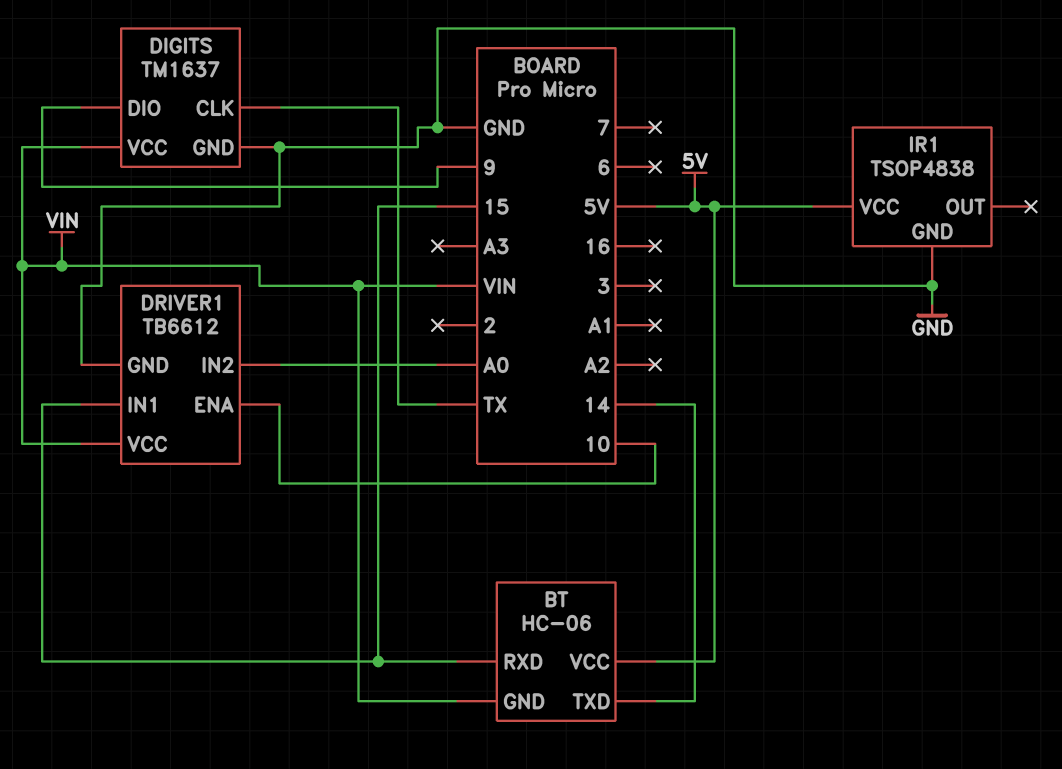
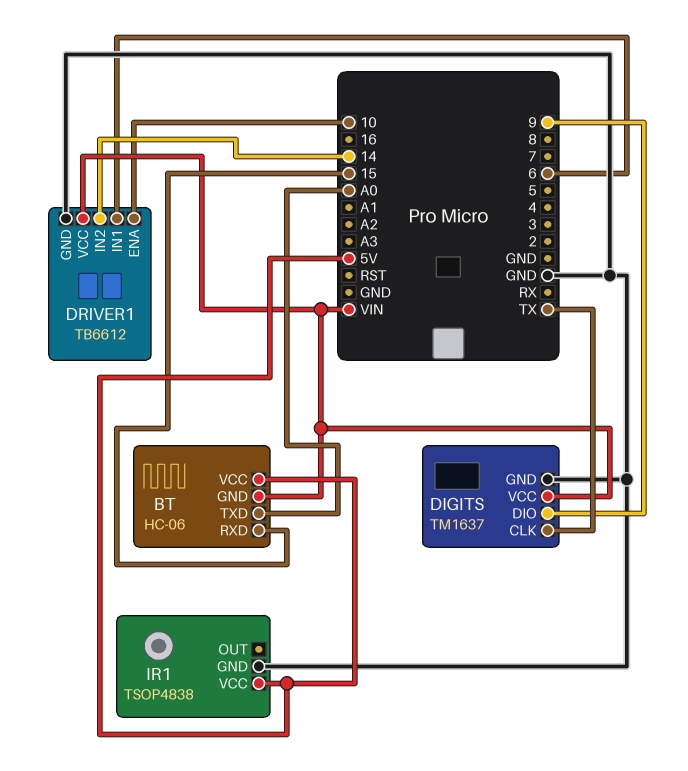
BT pin TXD: 14 -> A0
DRIVER1 pin IN1: 15 -> 6
DRIVER1 pin IN2: A0 -> 14

